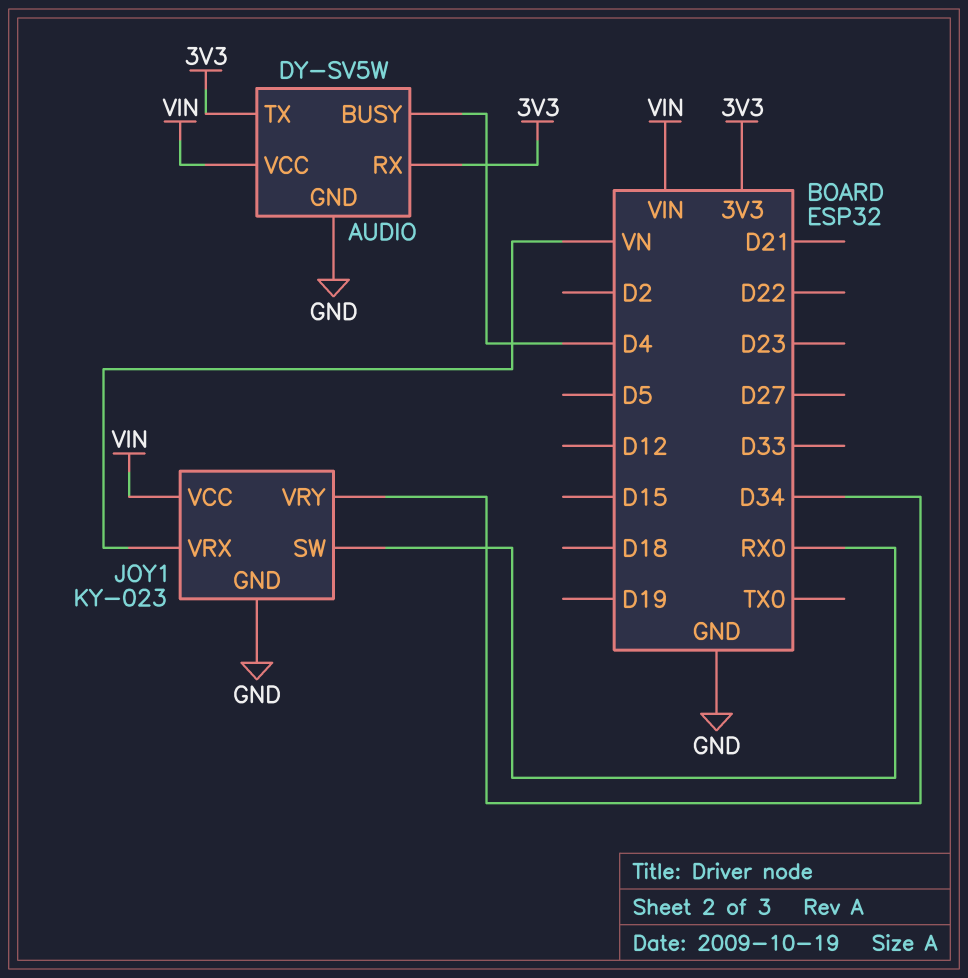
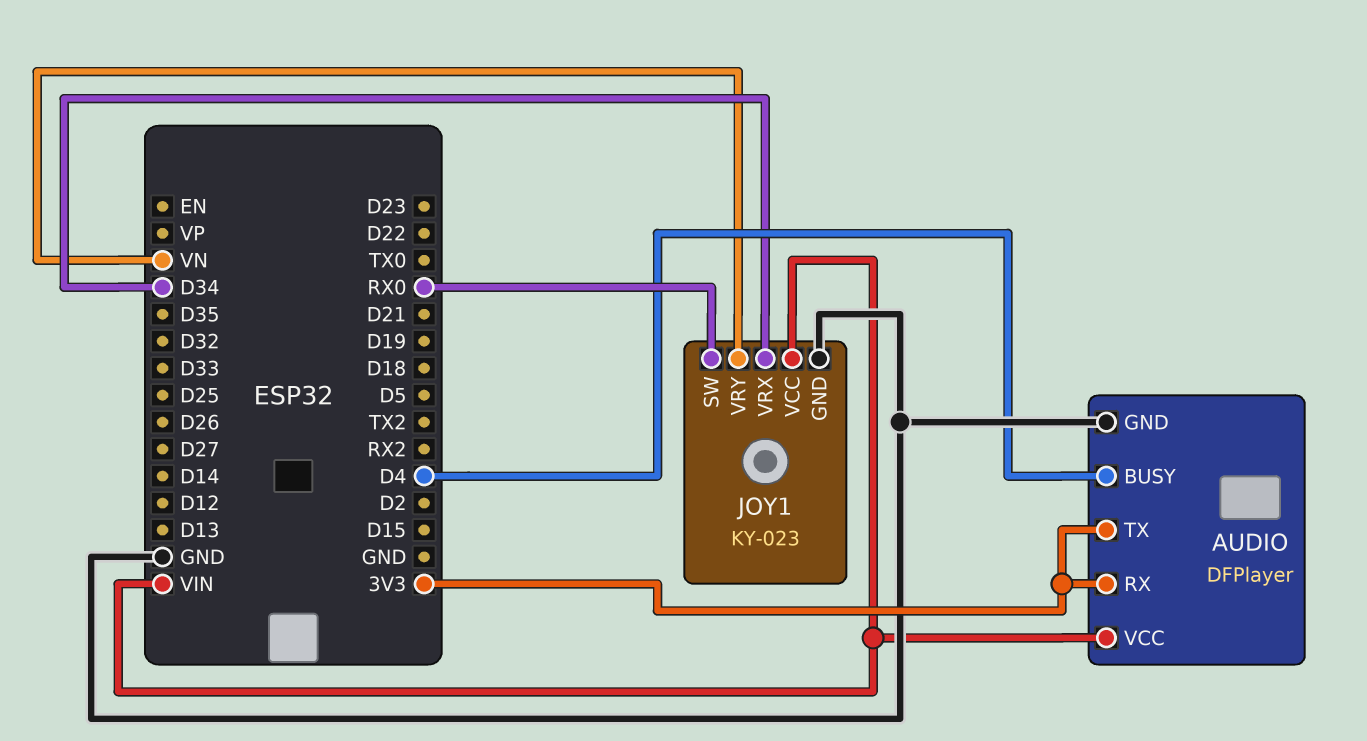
AUDIO: DY-SV5W -> DFPlayer
JOY1 pin VRX: VN -> D34
JOY1 pin VRY: D34 -> VN

